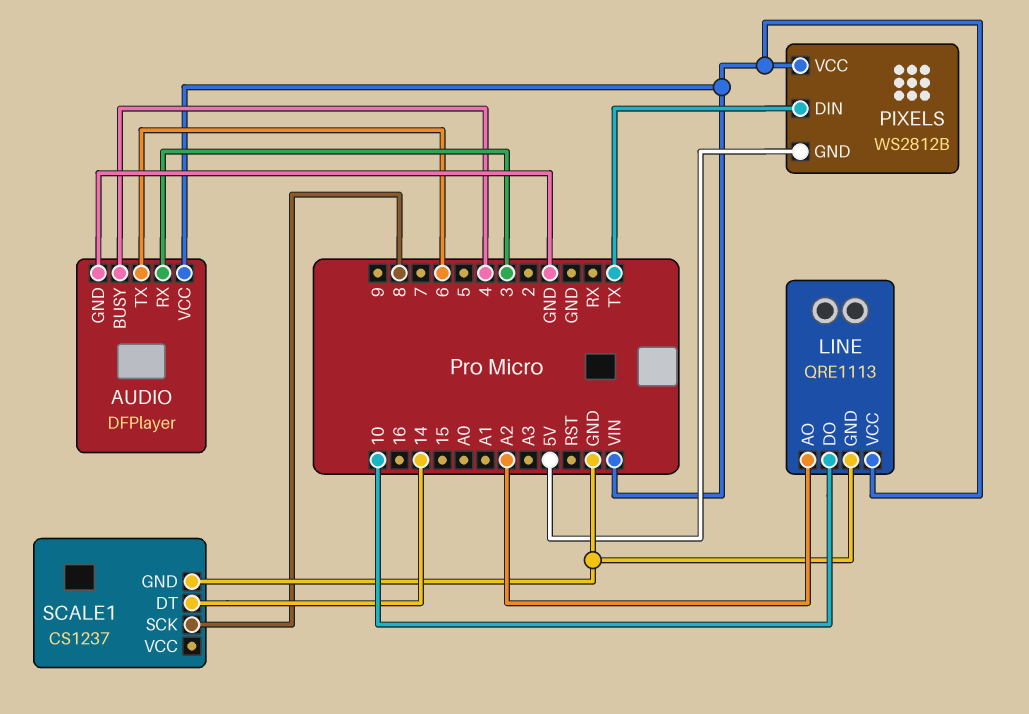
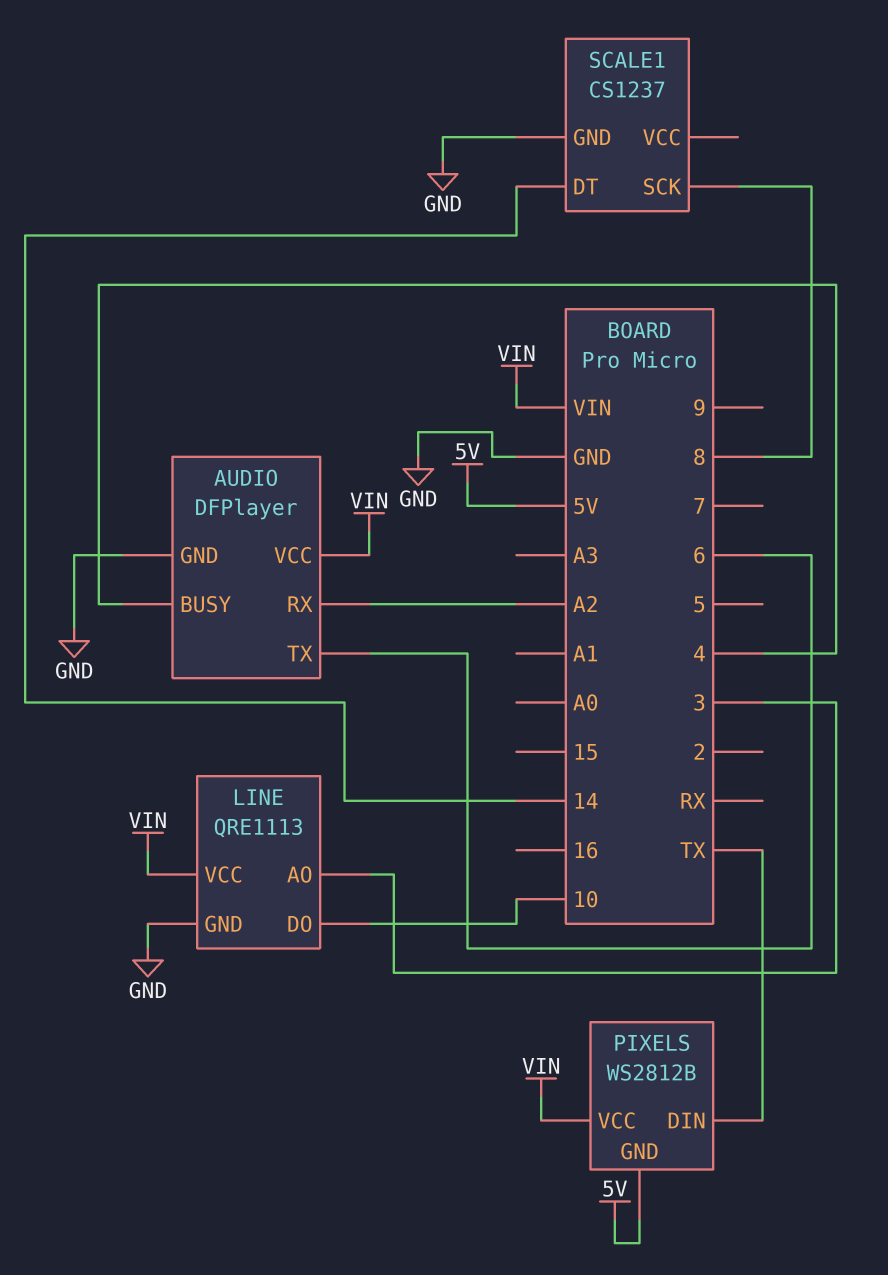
AUDIO pin RX: 3 -> A2
LINE pin AO: A2 -> 3

